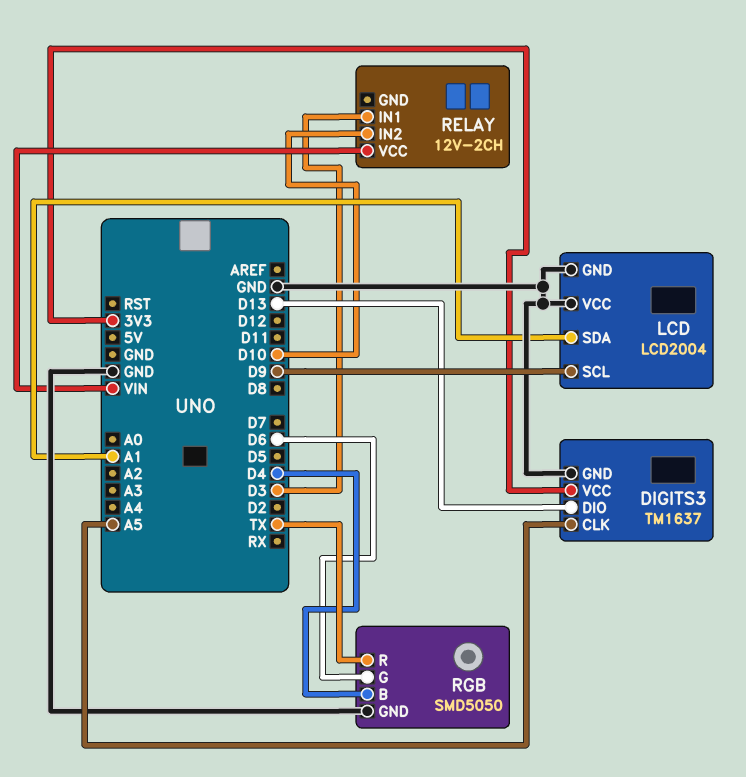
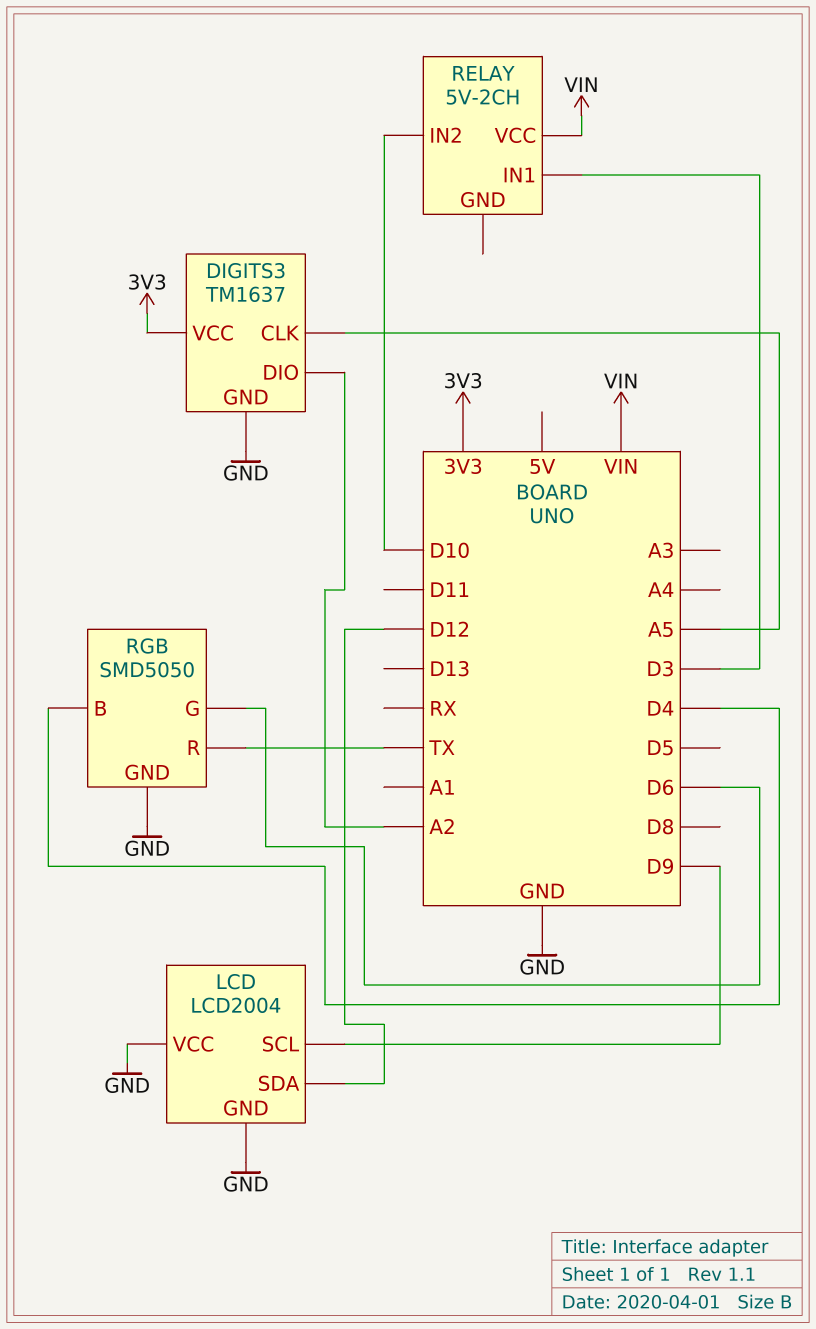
DIGITS3 pin DIO: D13 -> A2
LCD pin SDA: A1 -> D12
RELAY: 12V-2CH -> 5V-2CH

